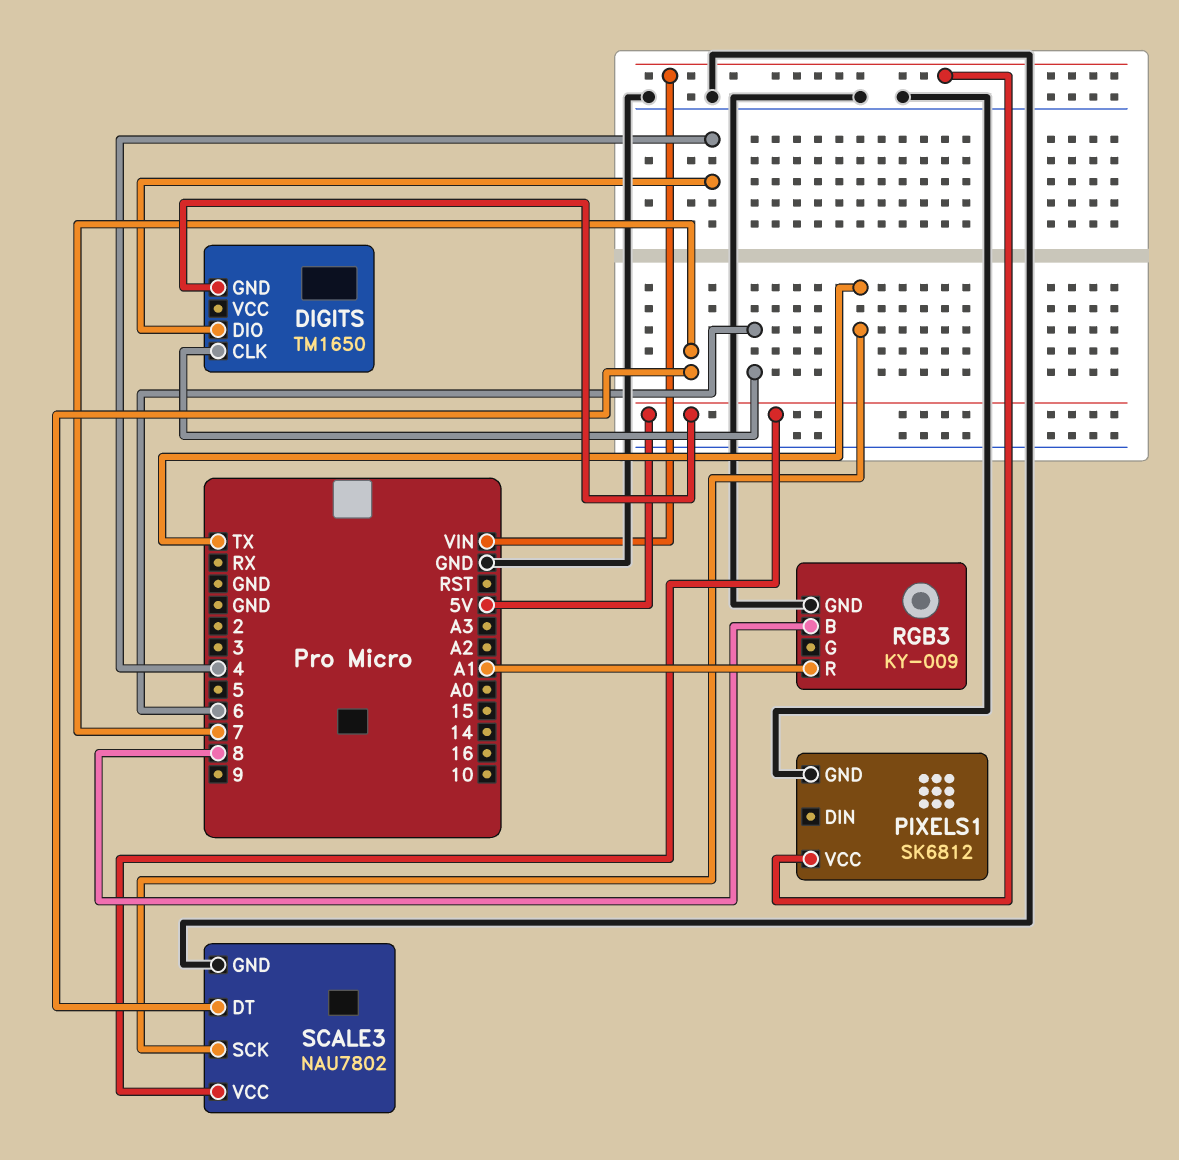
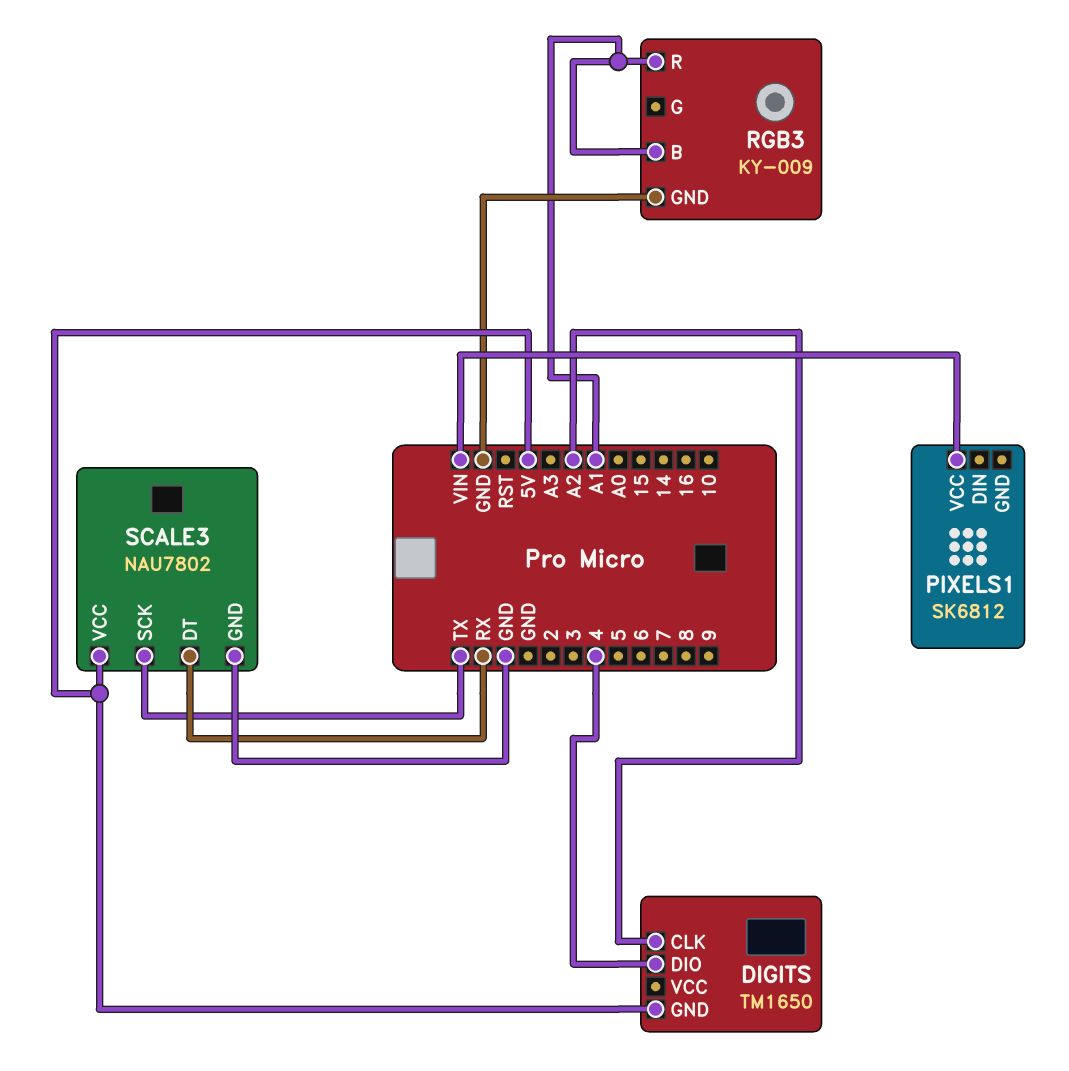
DIGITS pin CLK: 6 -> A2
PIXELS1 pin GND: GND -> none
RGB3 pin B: 8 -> A1
SCALE3 pin DT: 7 -> RX

